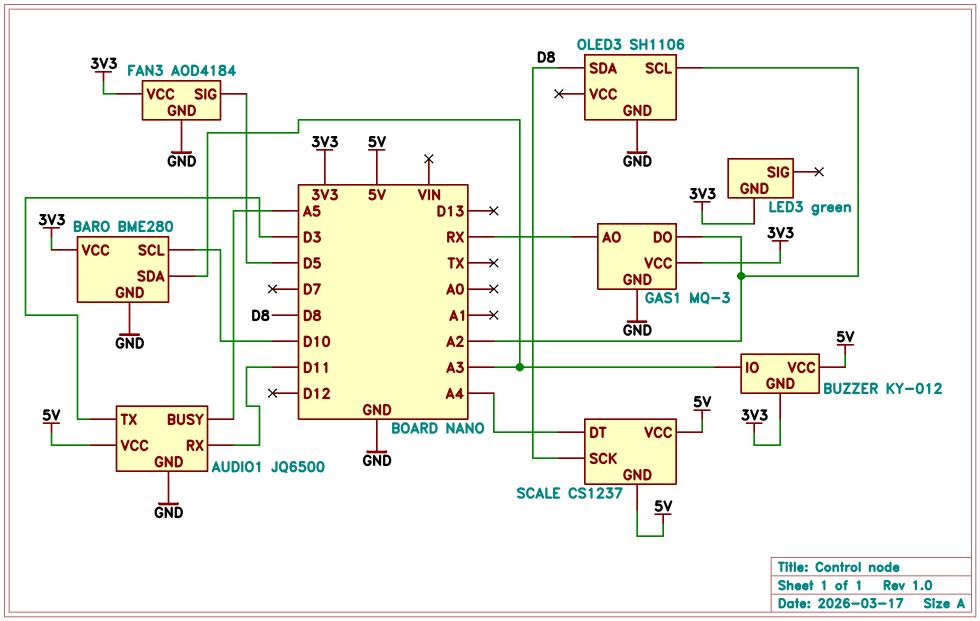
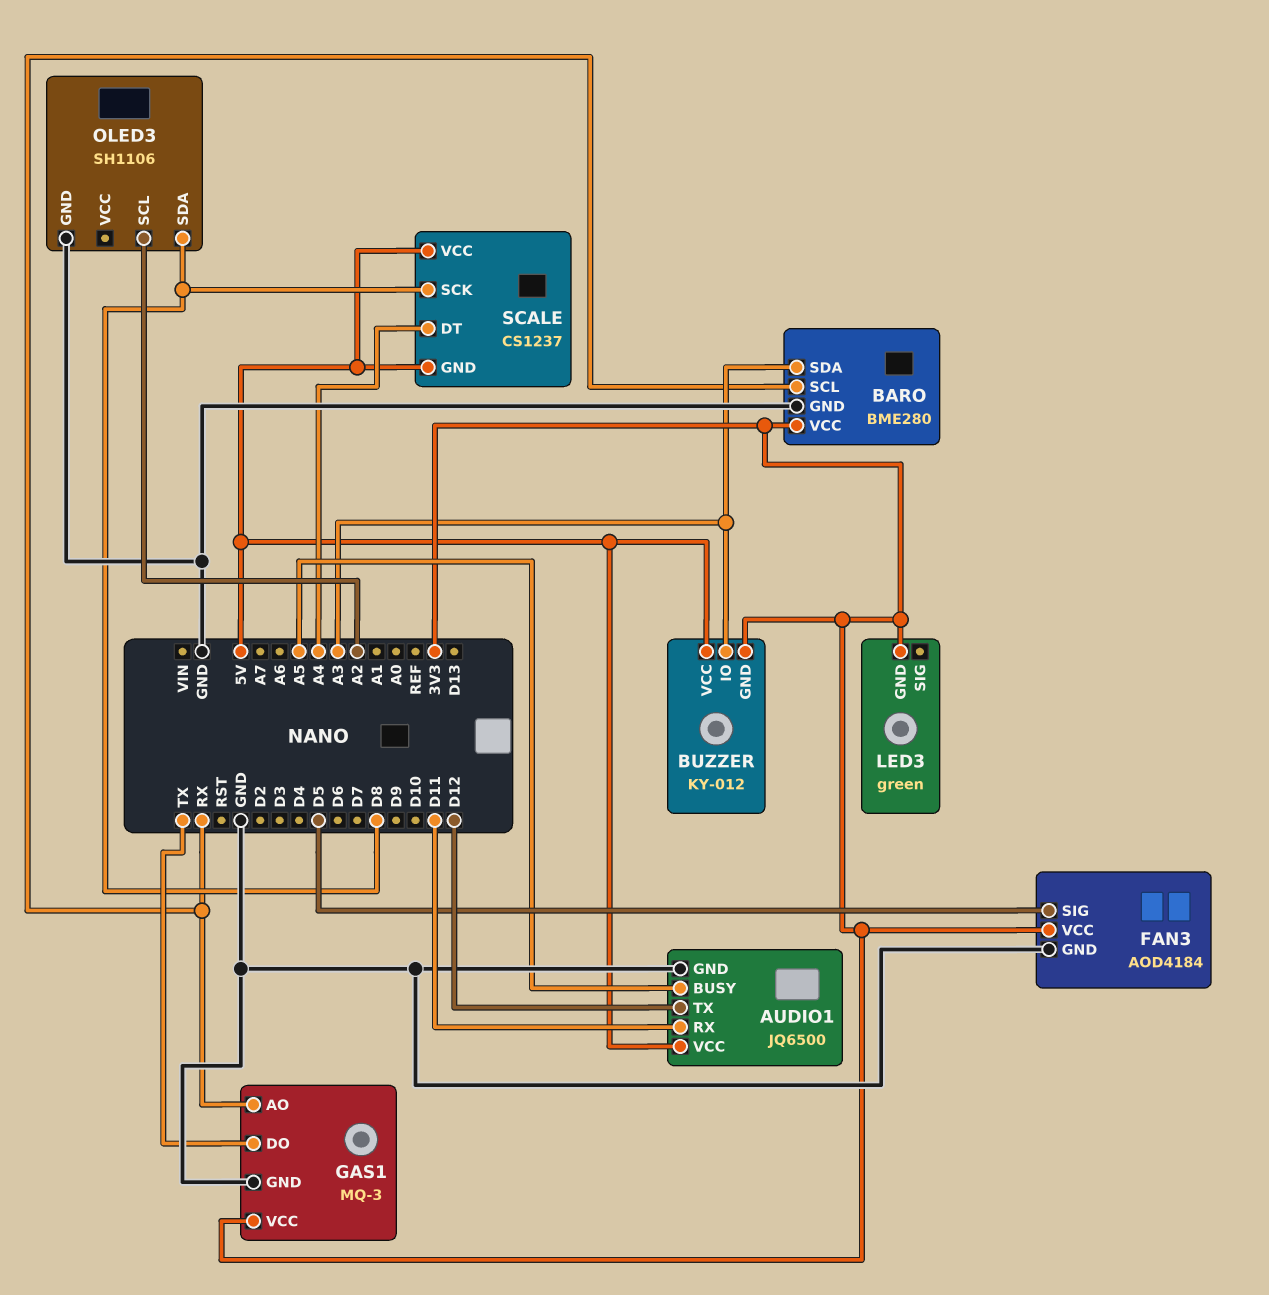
AUDIO1 pin TX: D3 -> D12
BARO pin SCL: D10 -> RX
GAS1 pin DO: A2 -> TX

